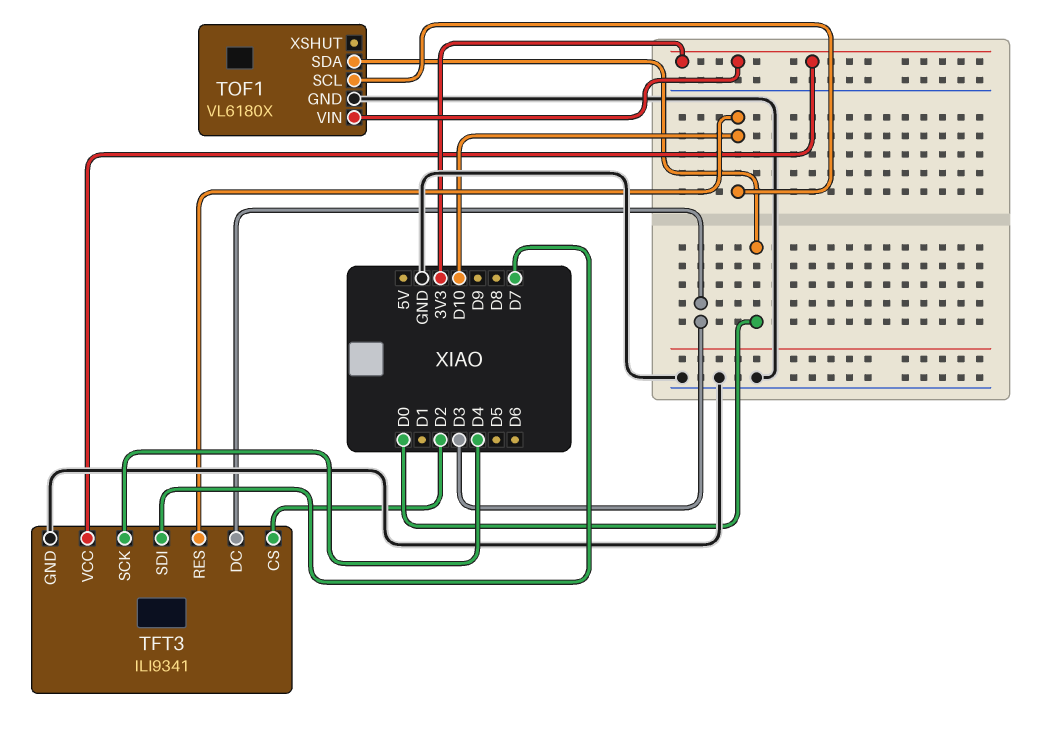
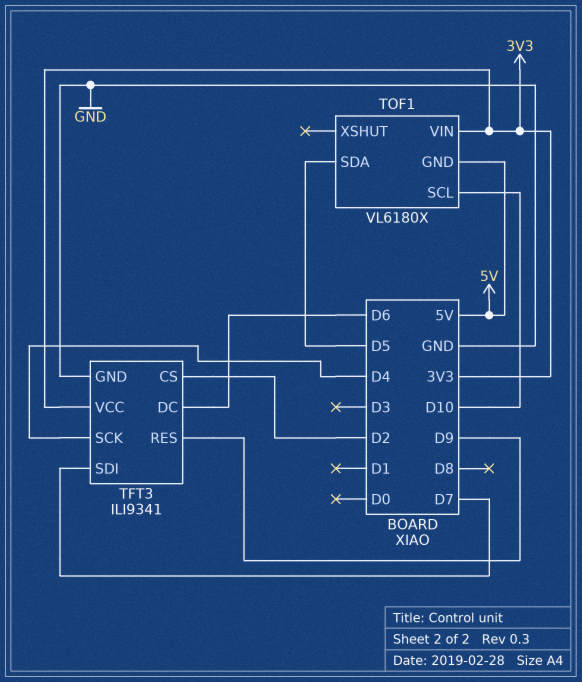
TFT3 pin DC: D3 -> D6
TFT3 pin RES: D10 -> D9
TOF1 pin GND: GND -> 5V
TOF1 pin SDA: D0 -> D5

